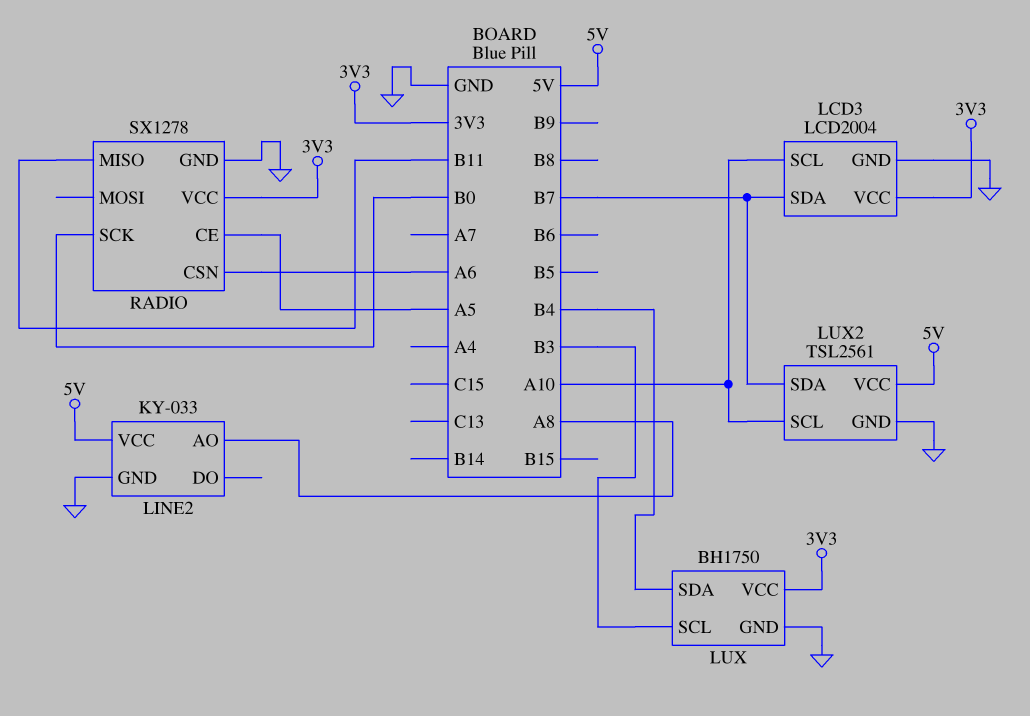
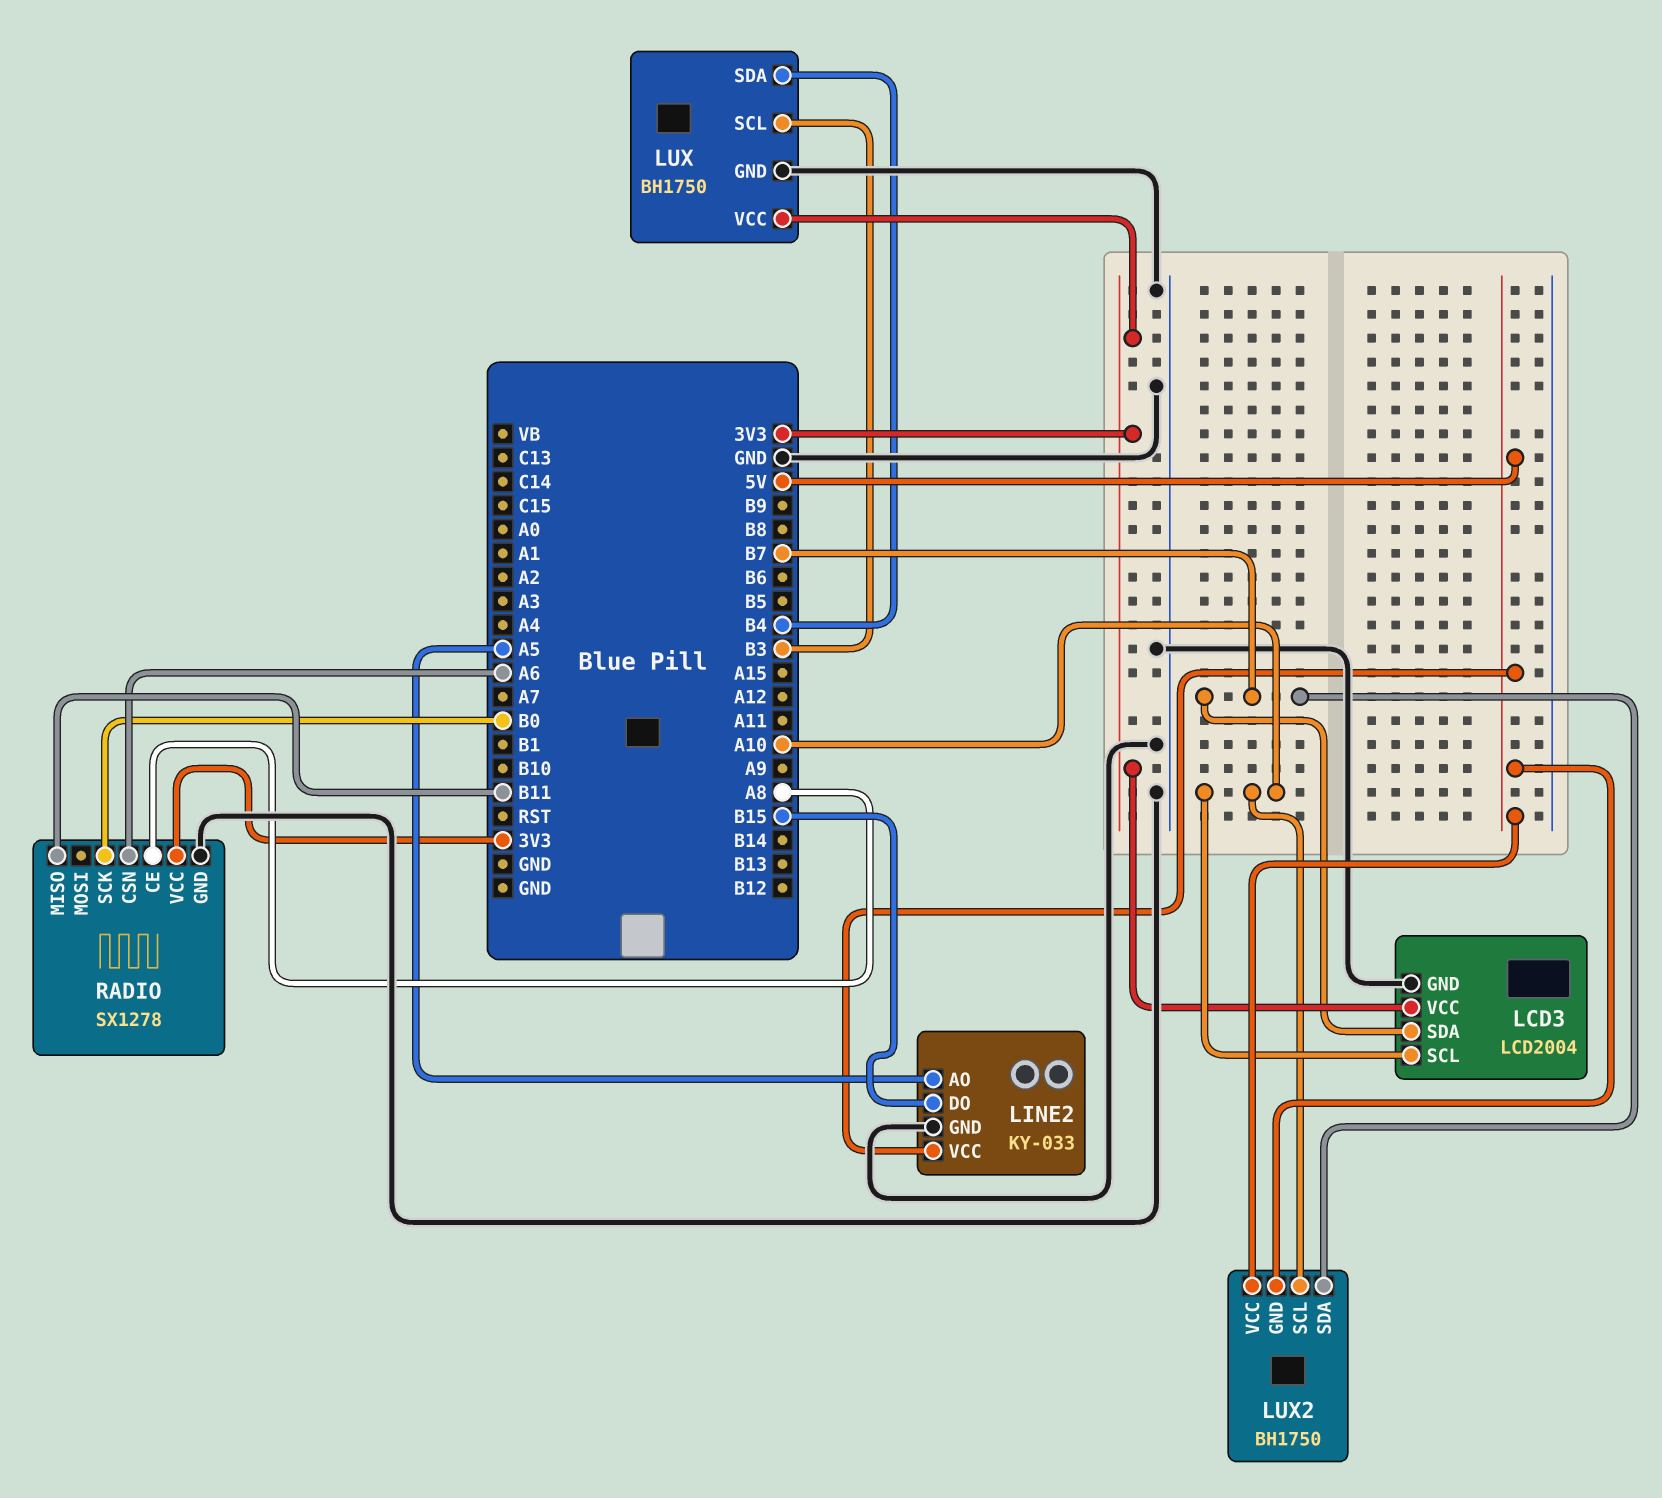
LINE2 pin AO: A8 -> A5
LINE2 pin DO: none -> B15
LUX2: TSL2561 -> BH1750
LUX2 pin GND: GND -> 5V
RADIO pin CE: A5 -> A8

